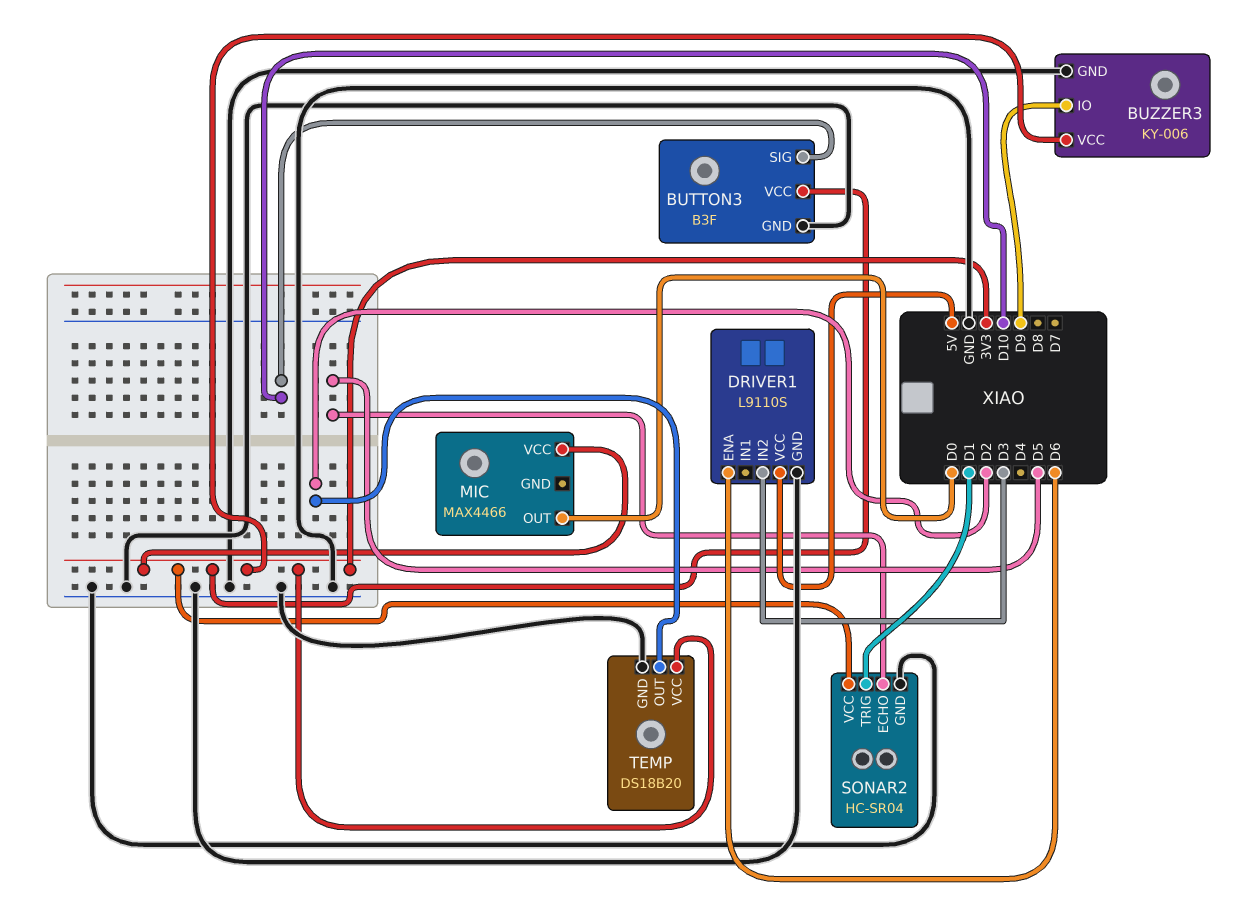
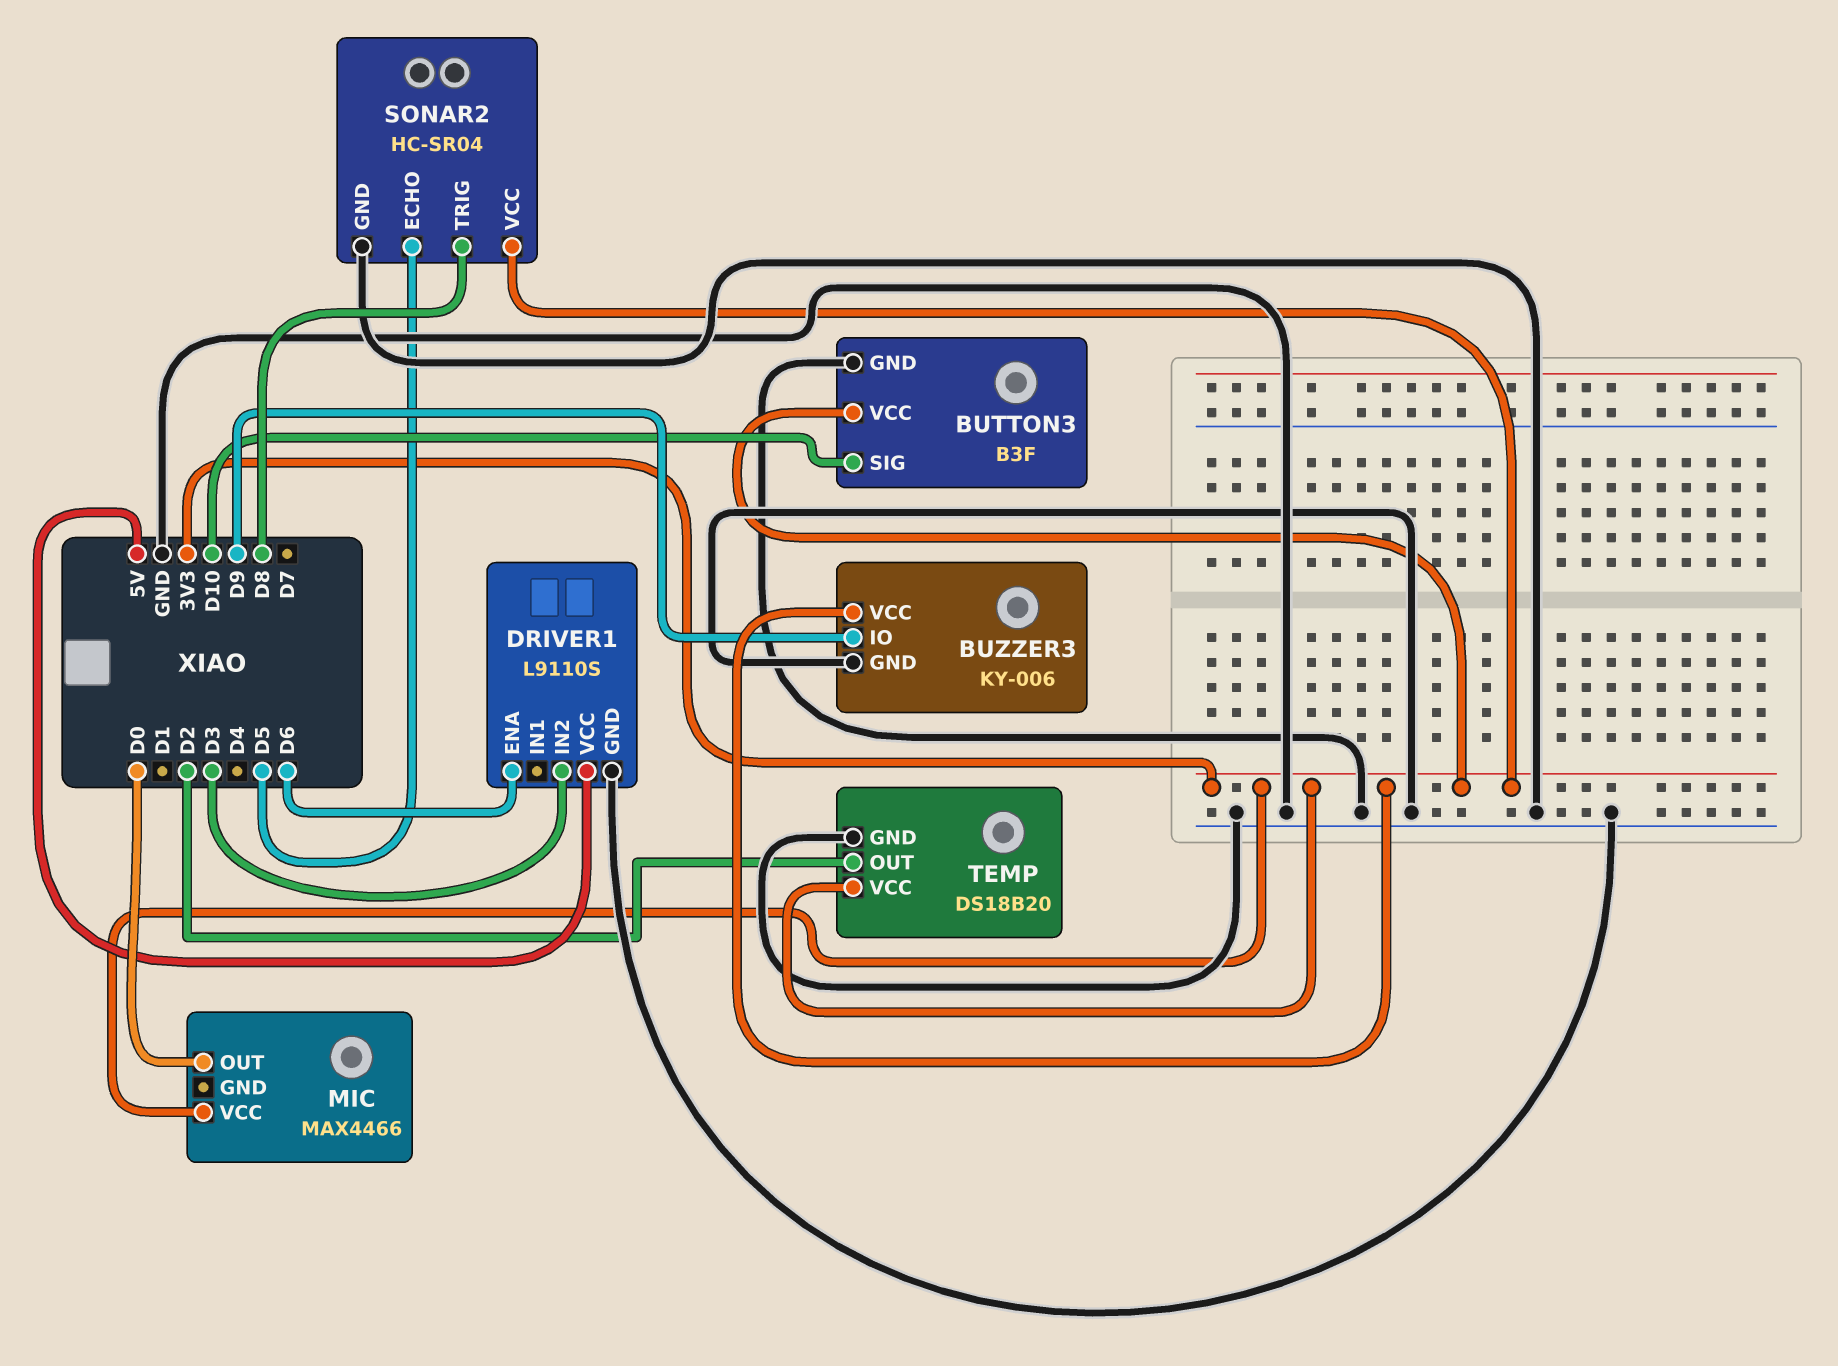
SONAR2 pin TRIG: D1 -> D8

